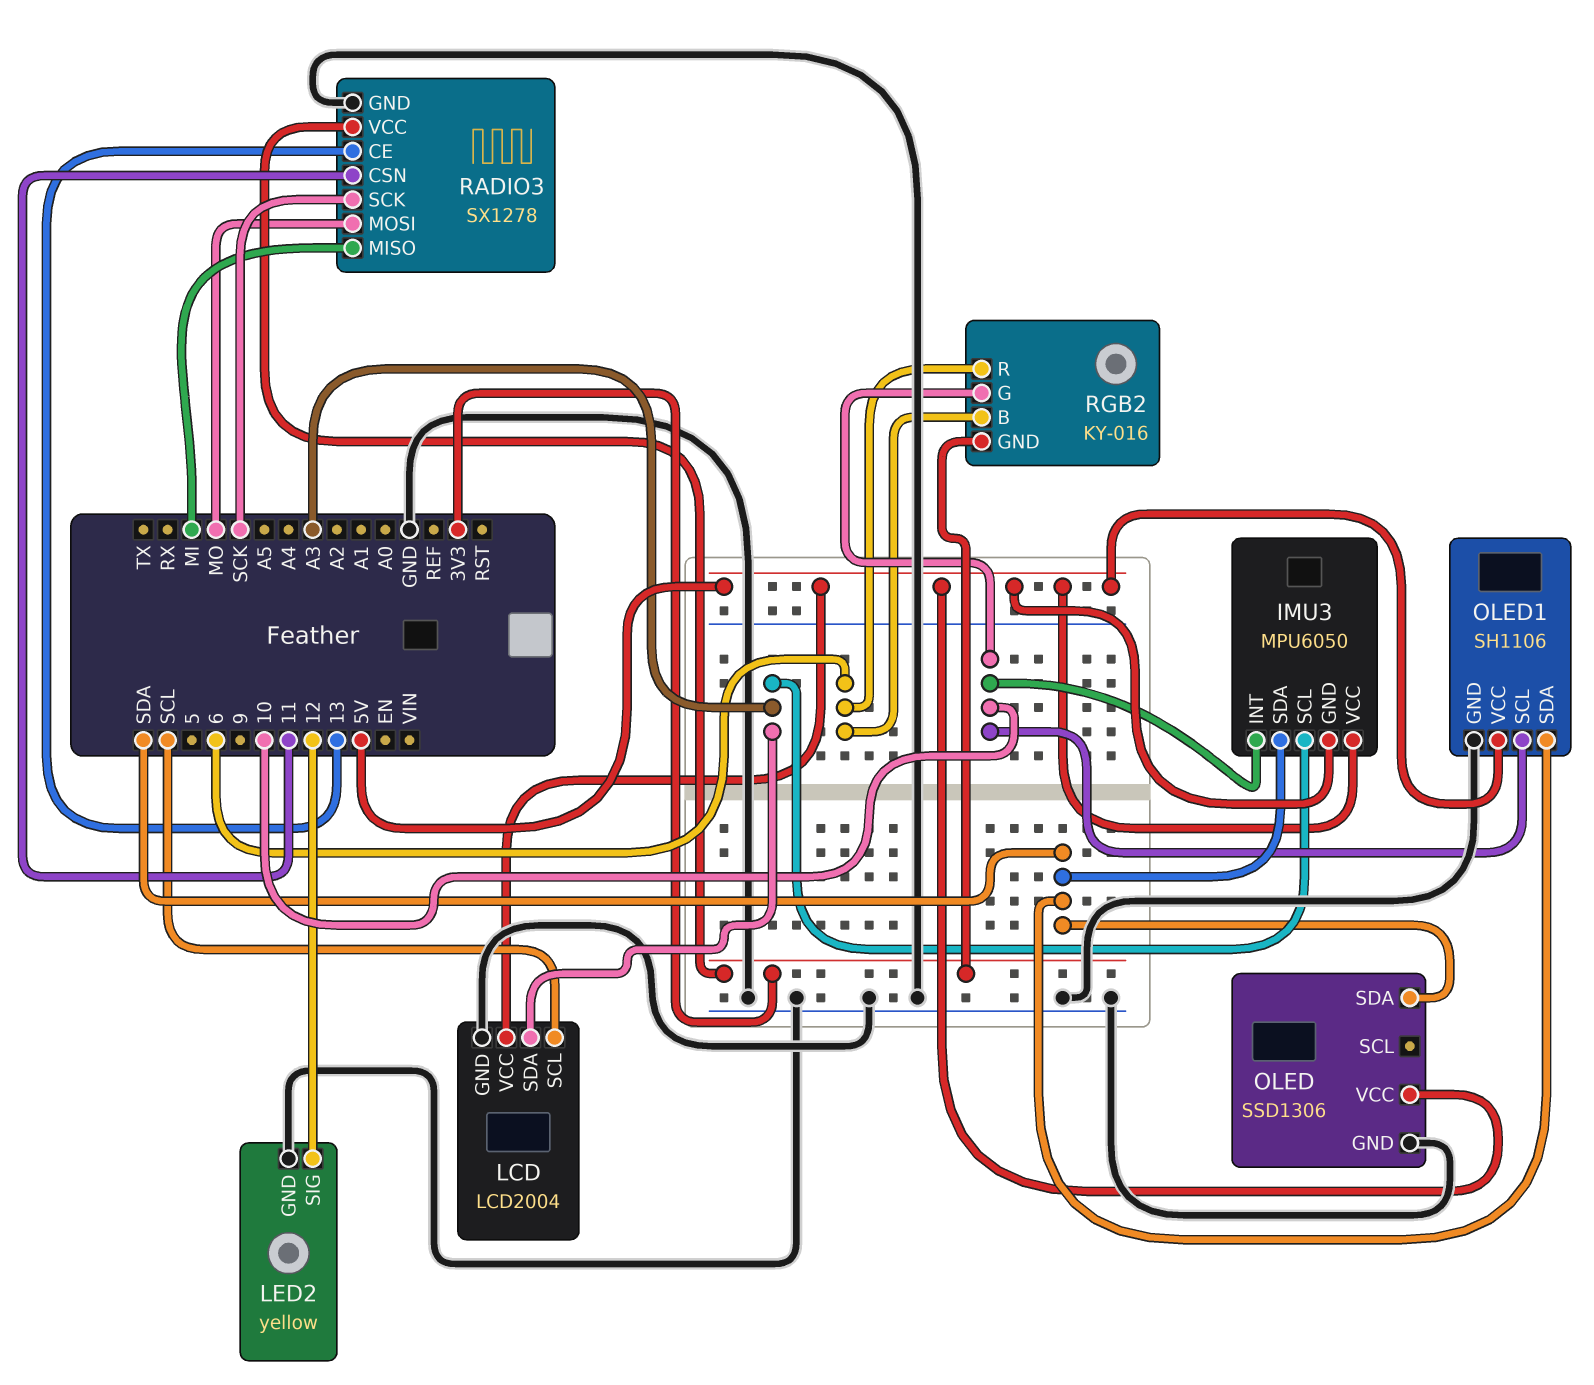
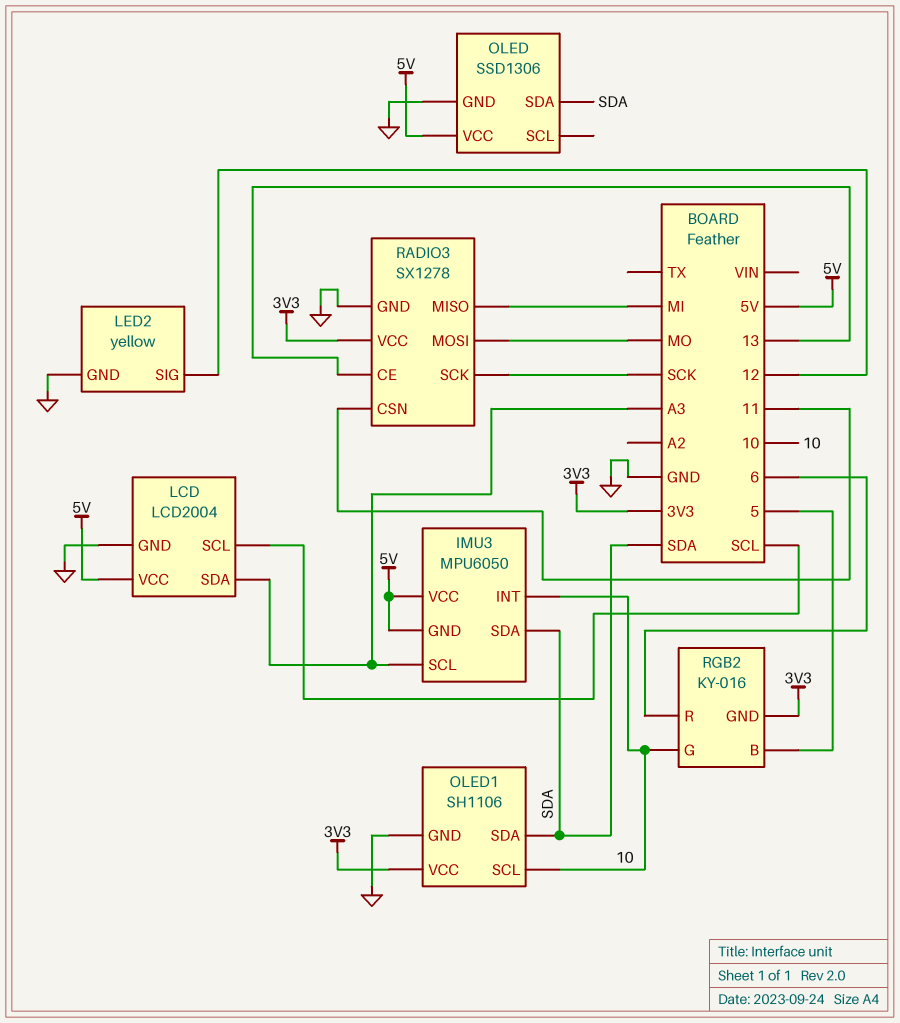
OLED1 pin VCC: 5V -> 3V3
RGB2 pin B: 6 -> 5

